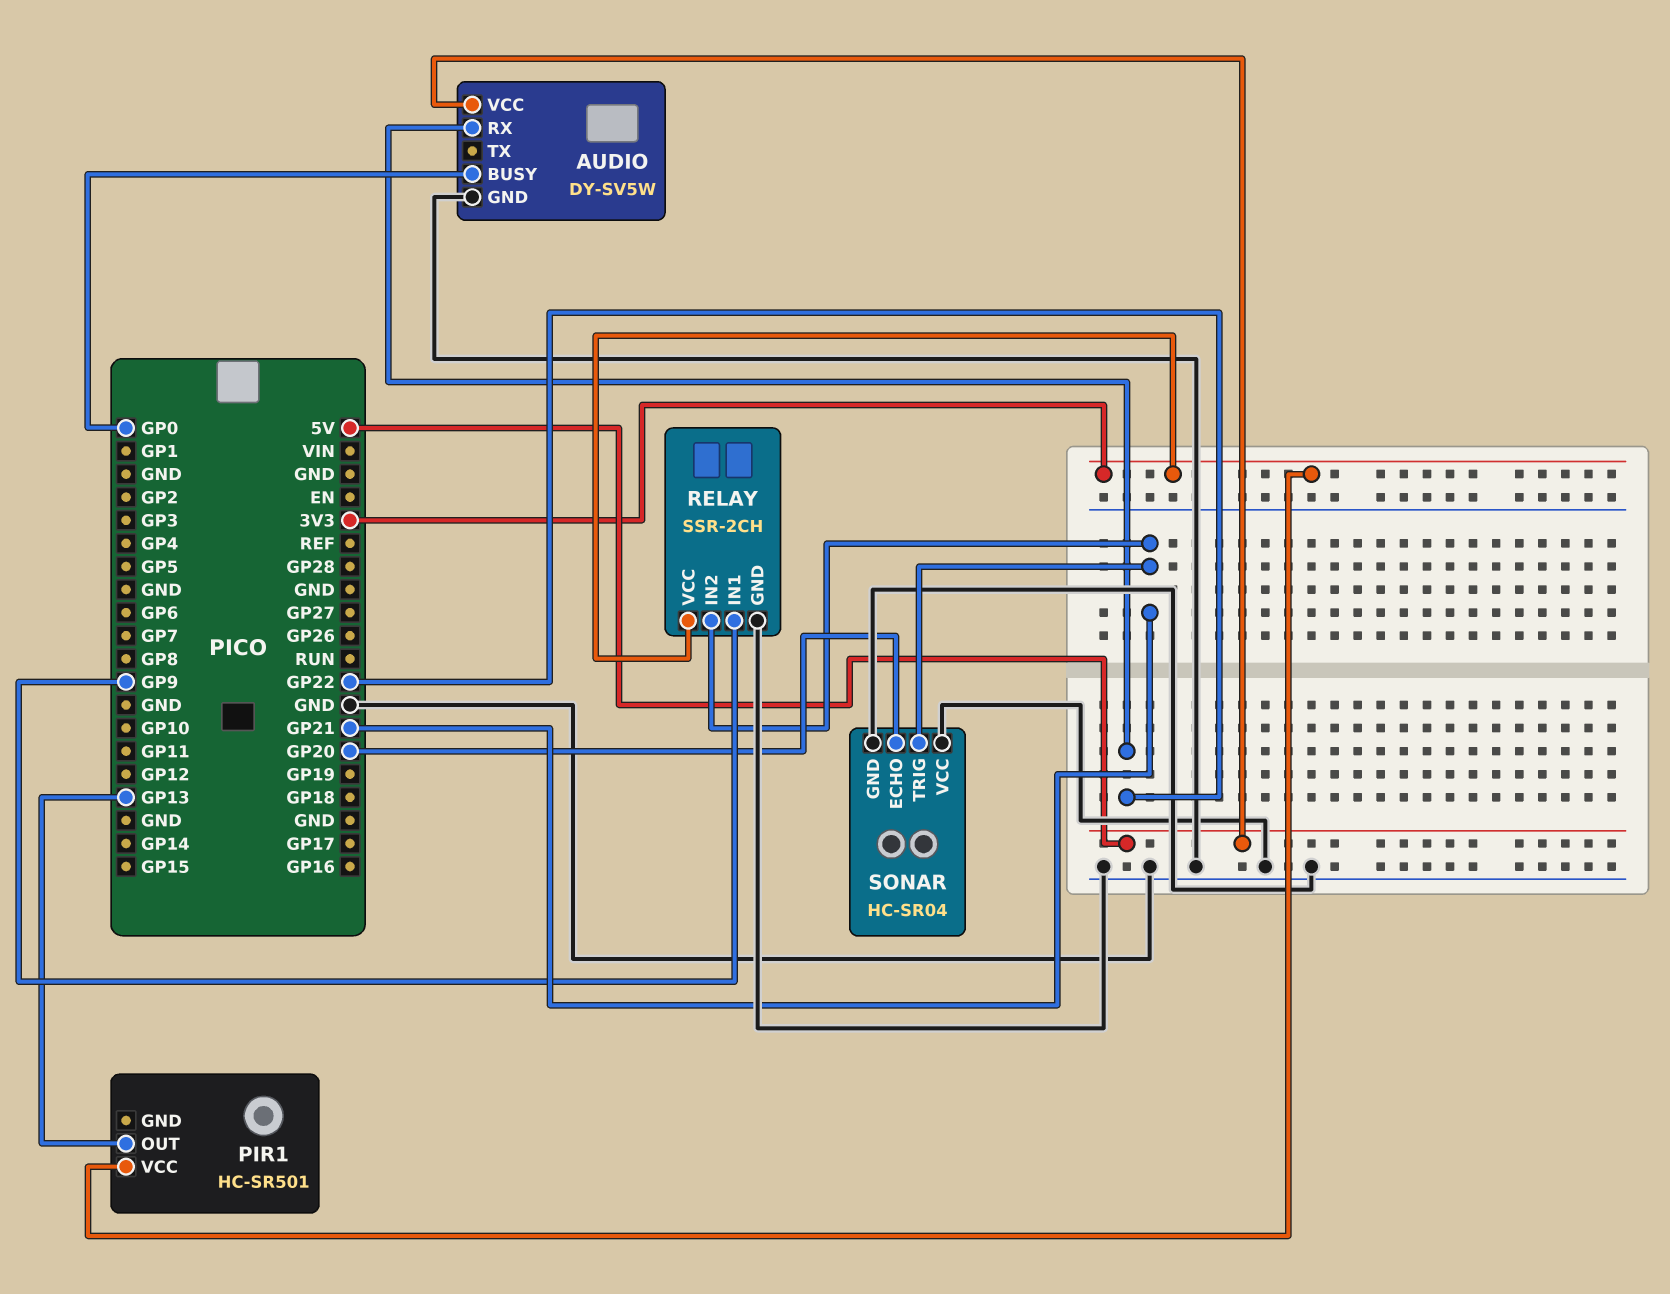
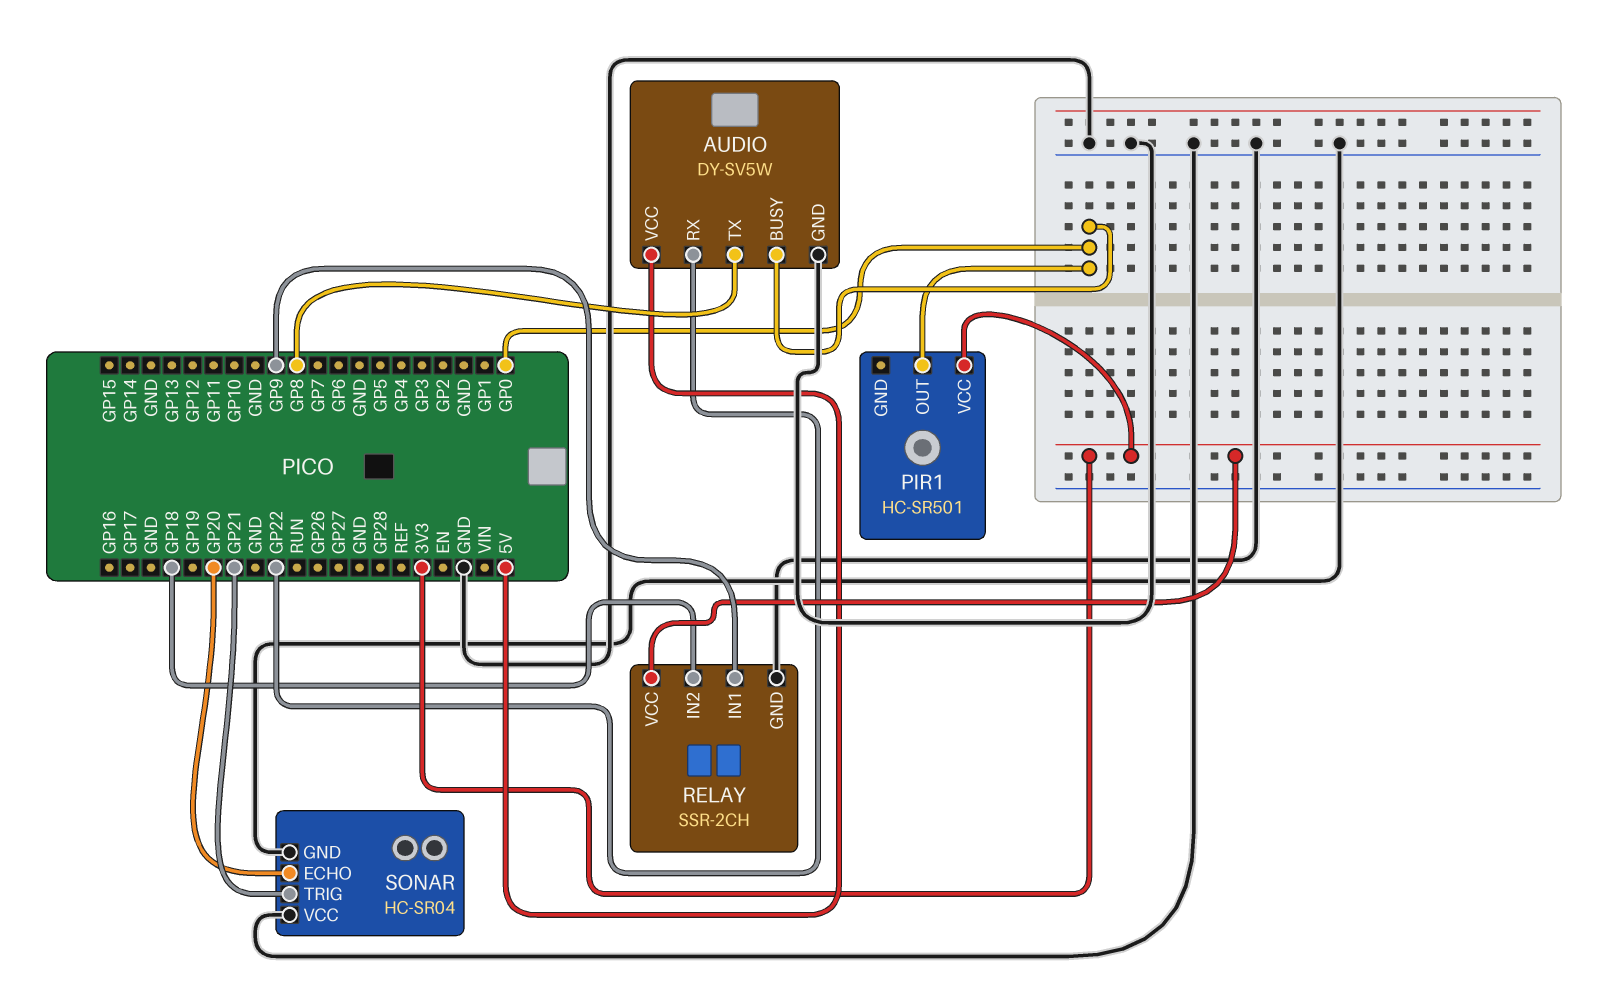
AUDIO pin TX: none -> GP8
PIR1 pin OUT: GP13 -> GP0
RELAY pin IN2: GP21 -> GP18

